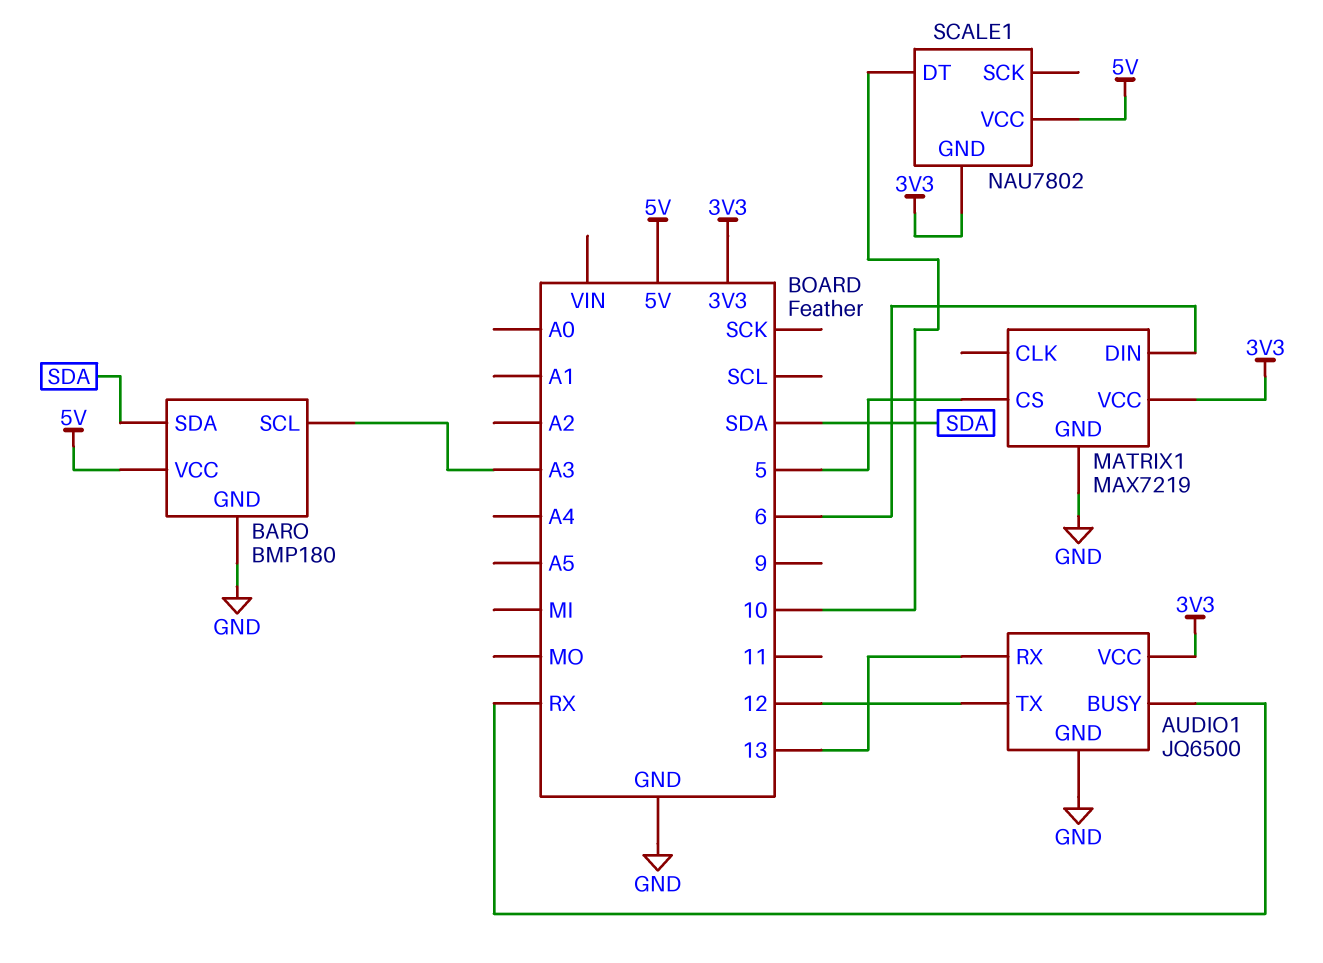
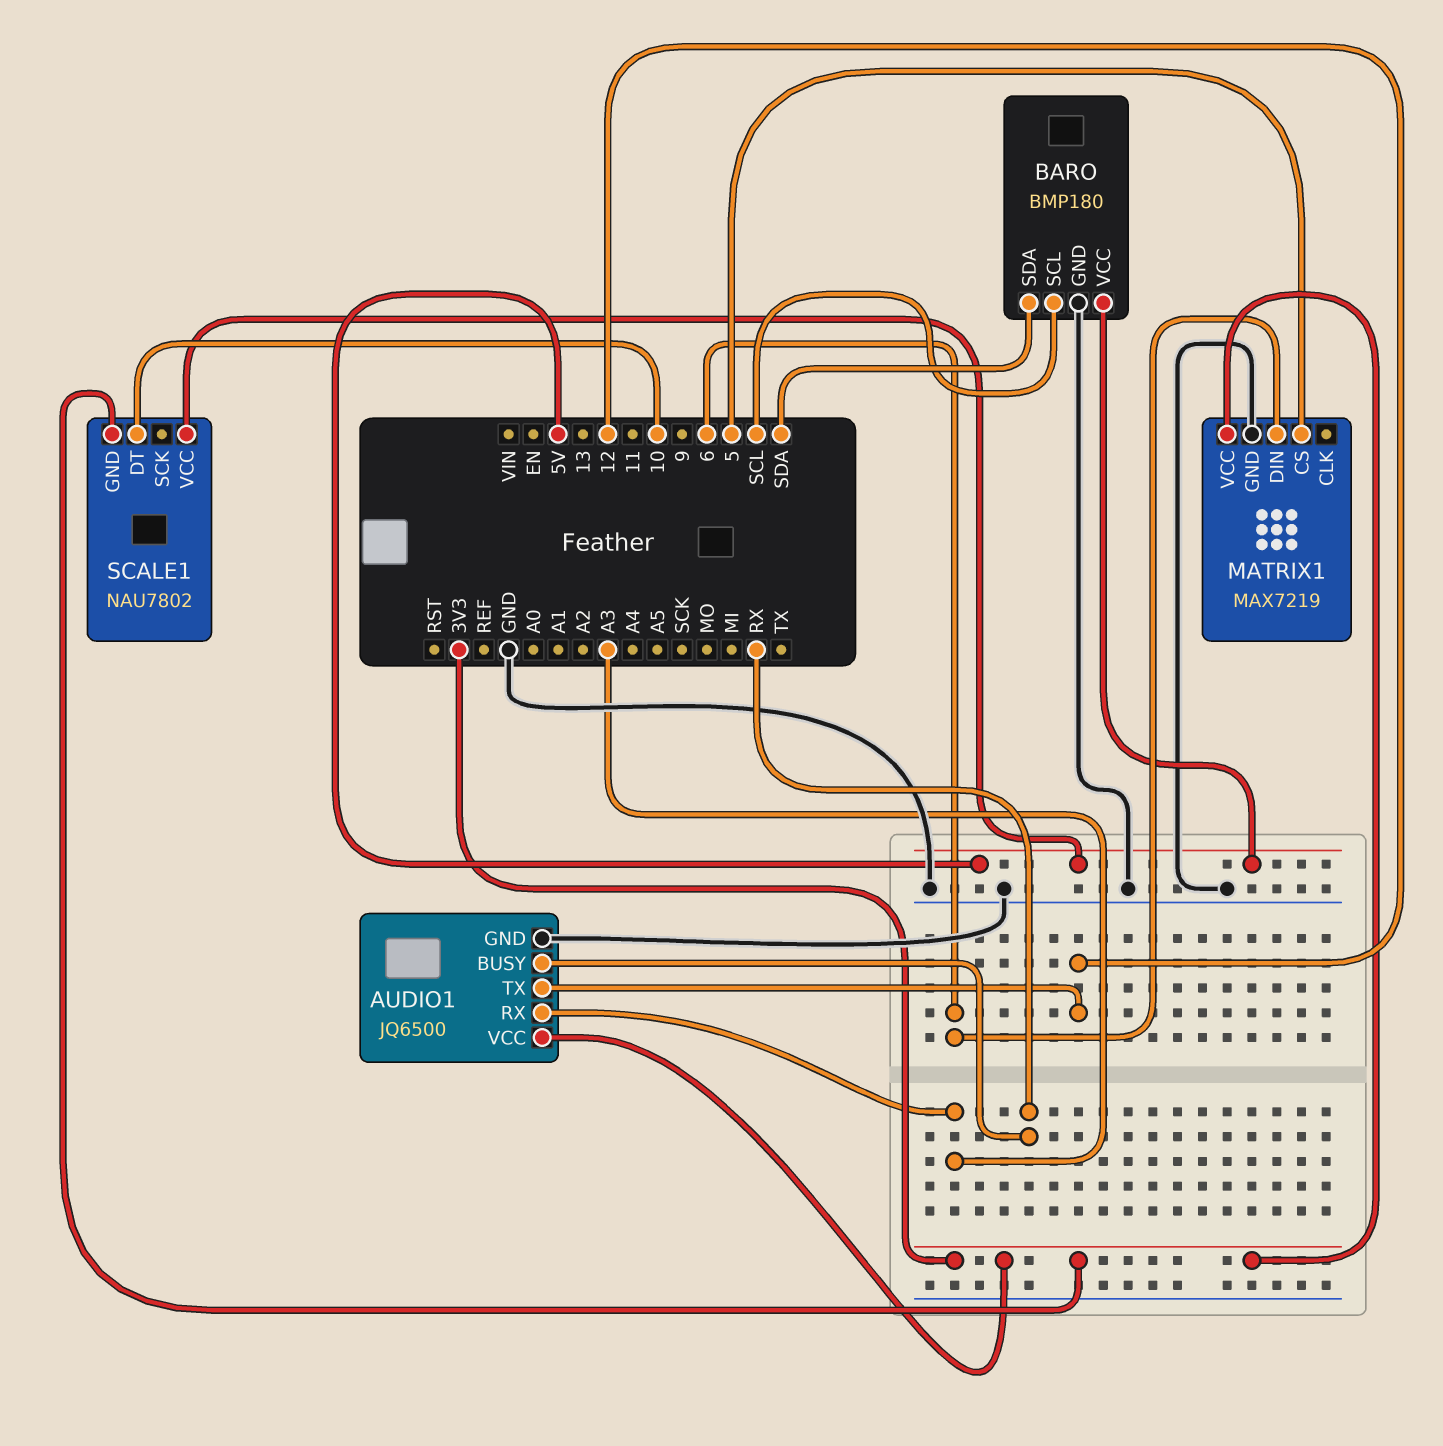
AUDIO1 pin RX: 13 -> A3
BARO pin SCL: A3 -> SCL

